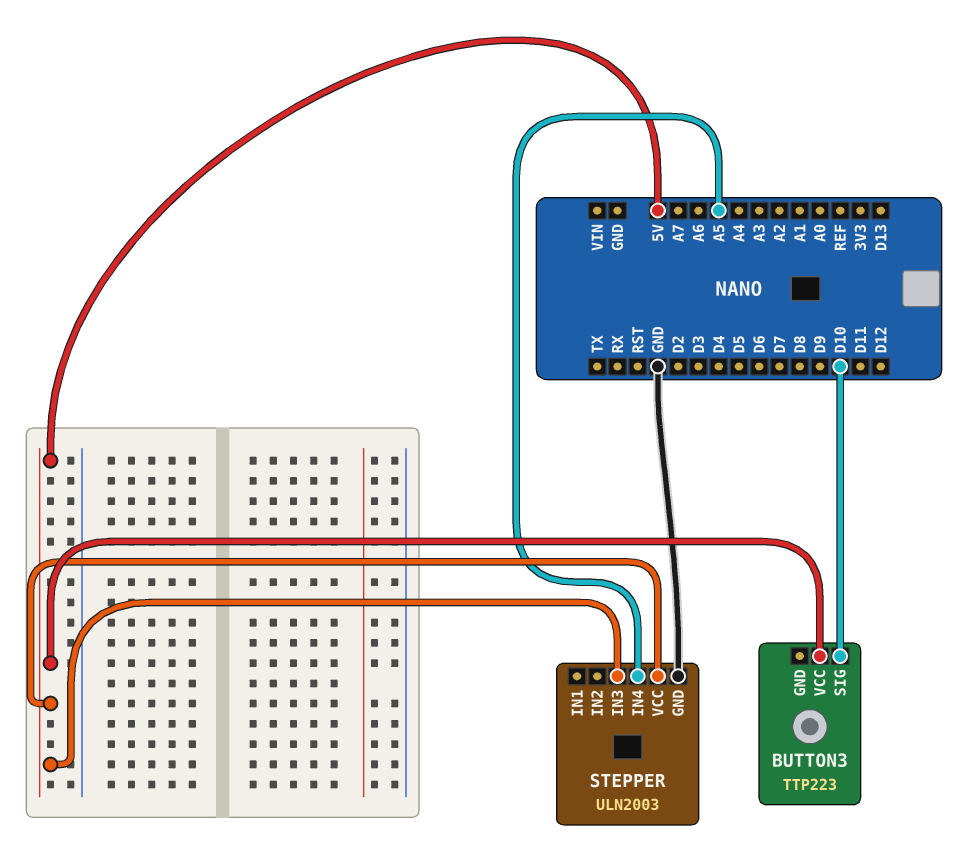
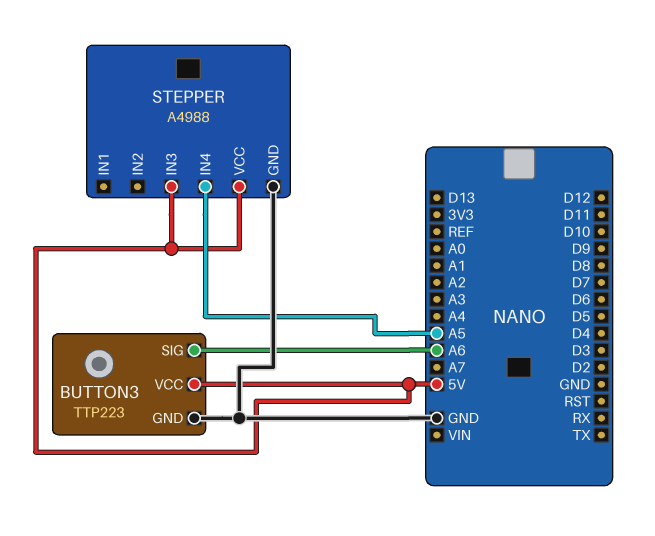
BUTTON3 pin GND: none -> GND
BUTTON3 pin SIG: D10 -> A6
STEPPER: ULN2003 -> A4988

